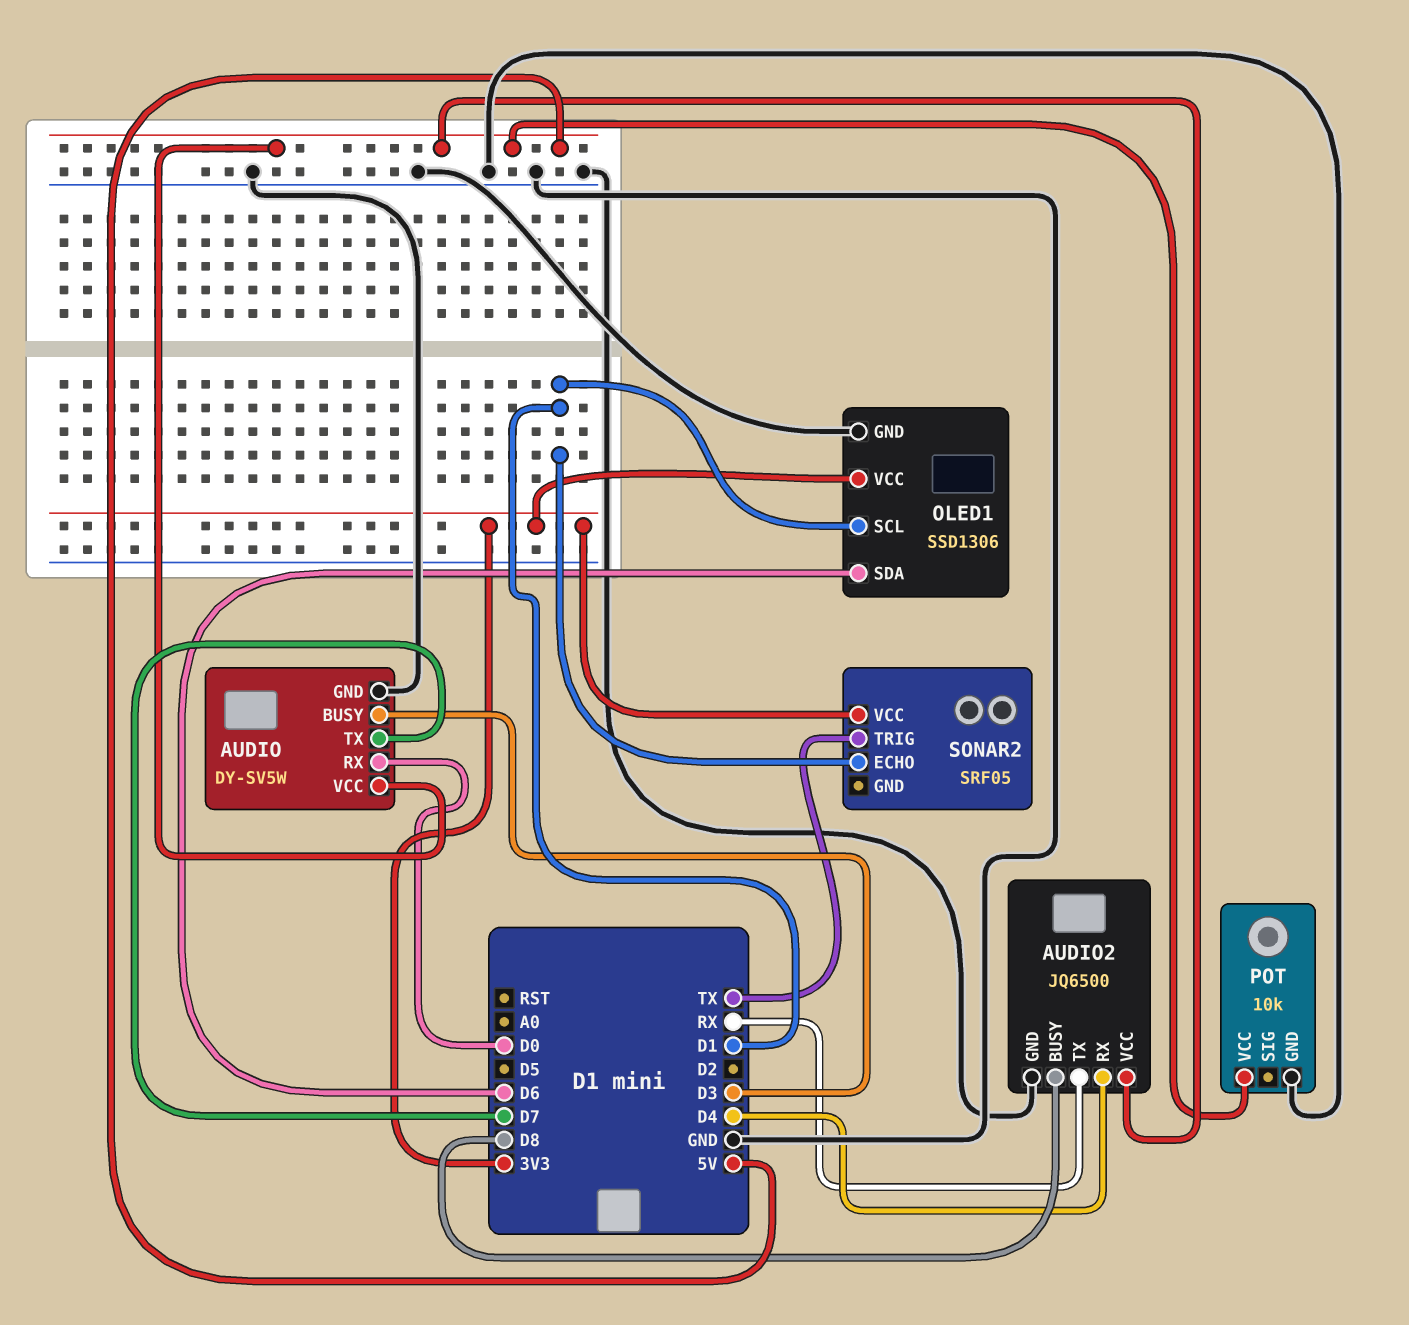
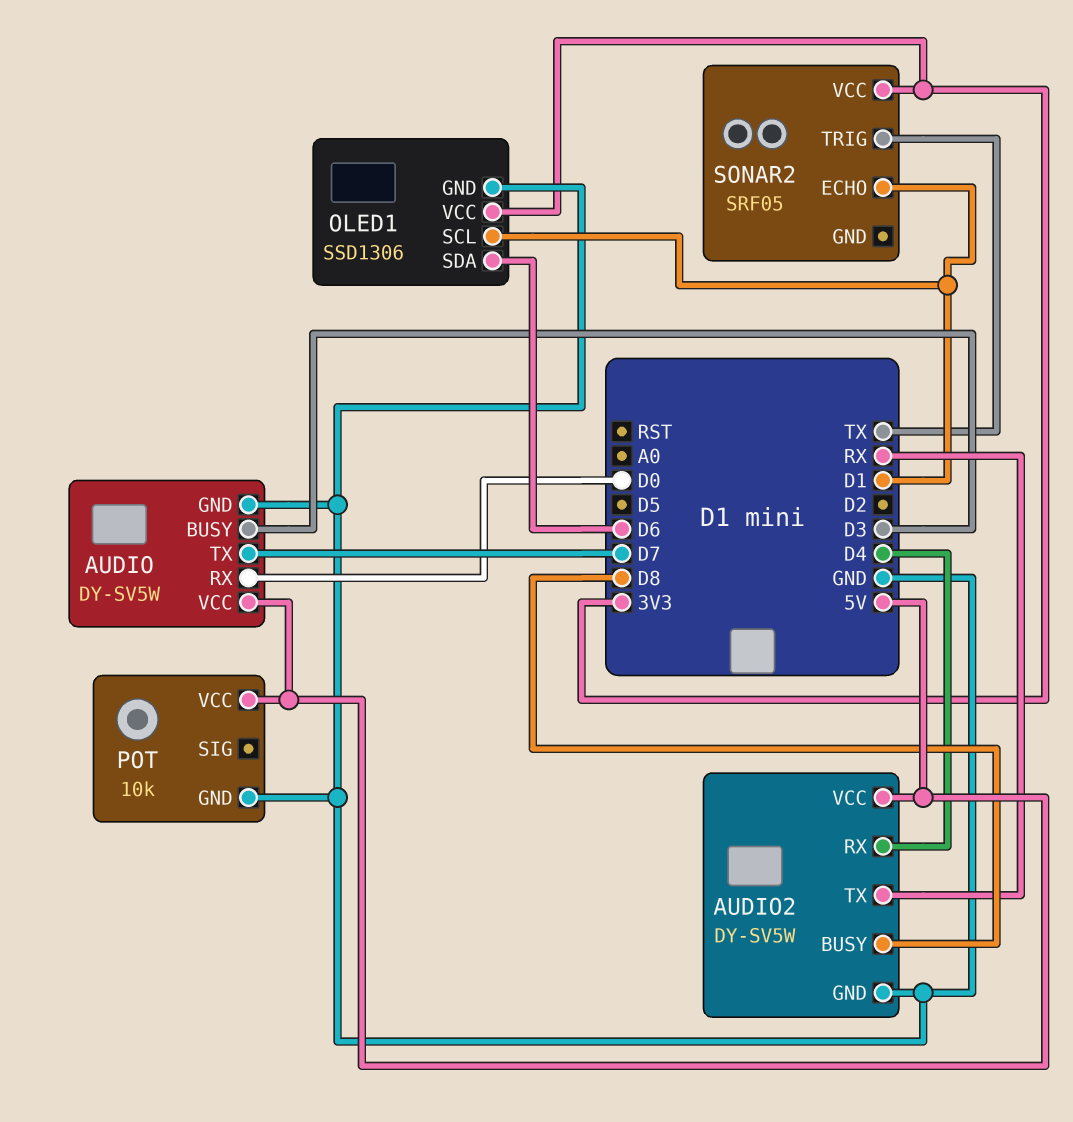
AUDIO2: JQ6500 -> DY-SV5W

